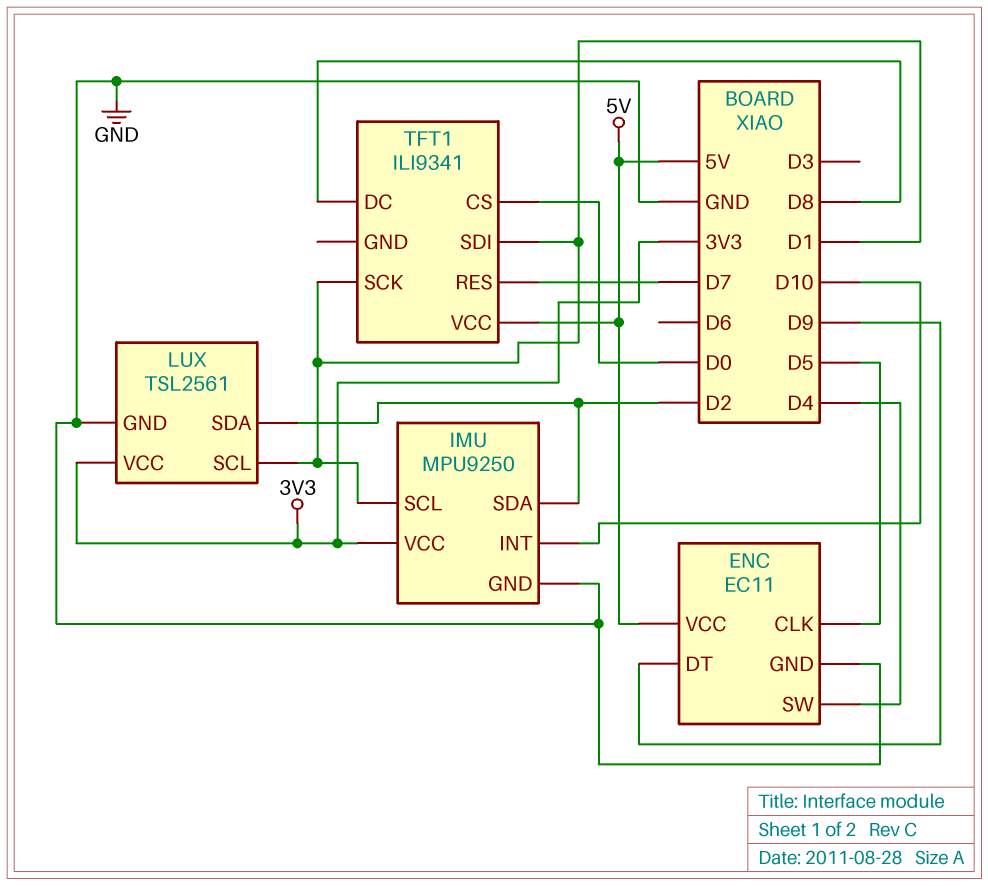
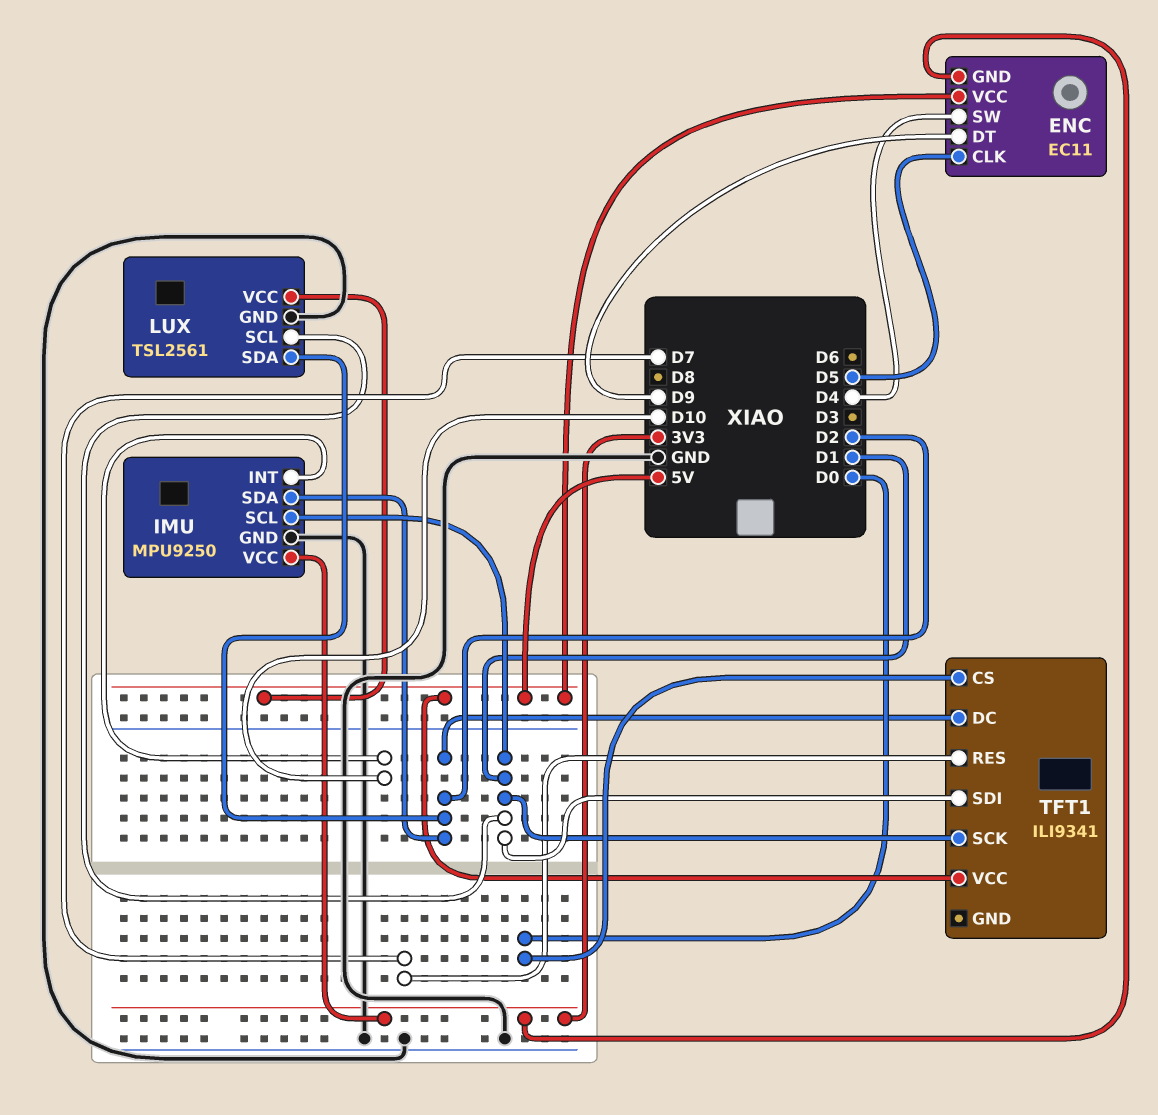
ENC pin GND: GND -> 3V3
LUX pin VCC: 3V3 -> 5V
TFT1 pin DC: D8 -> D2

